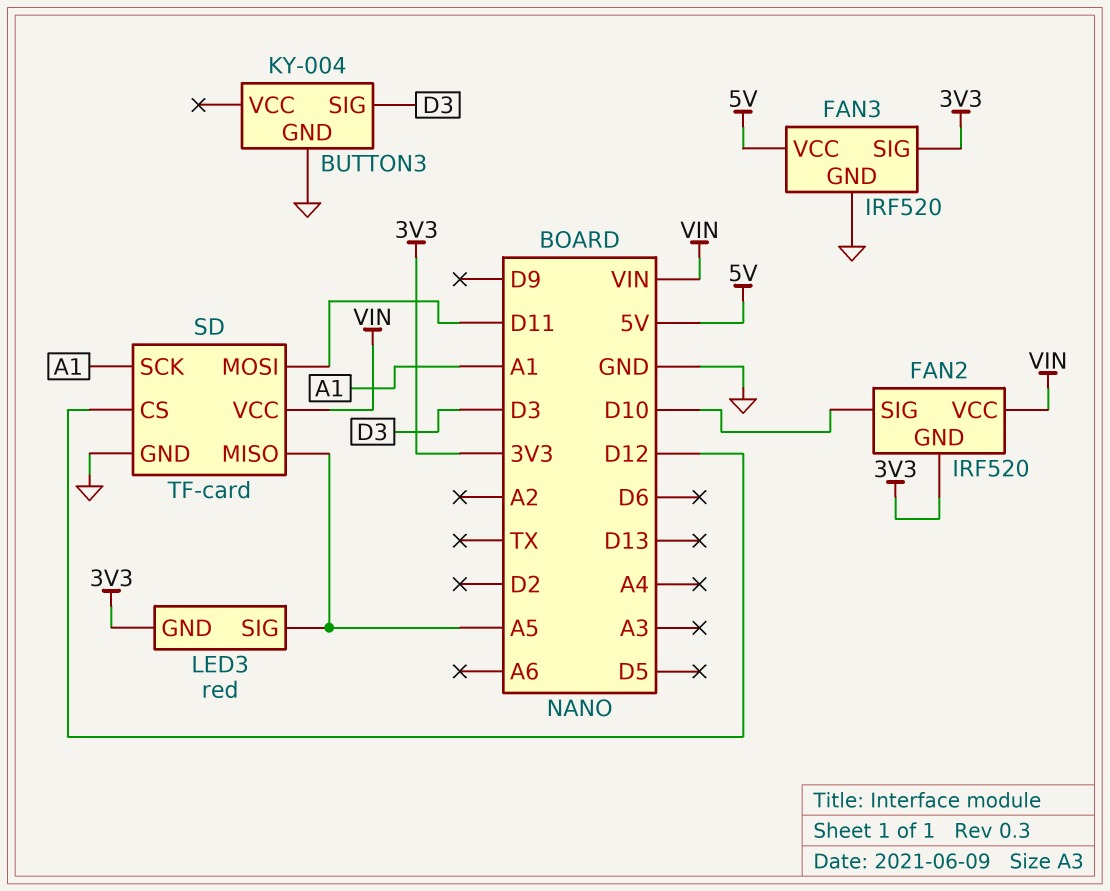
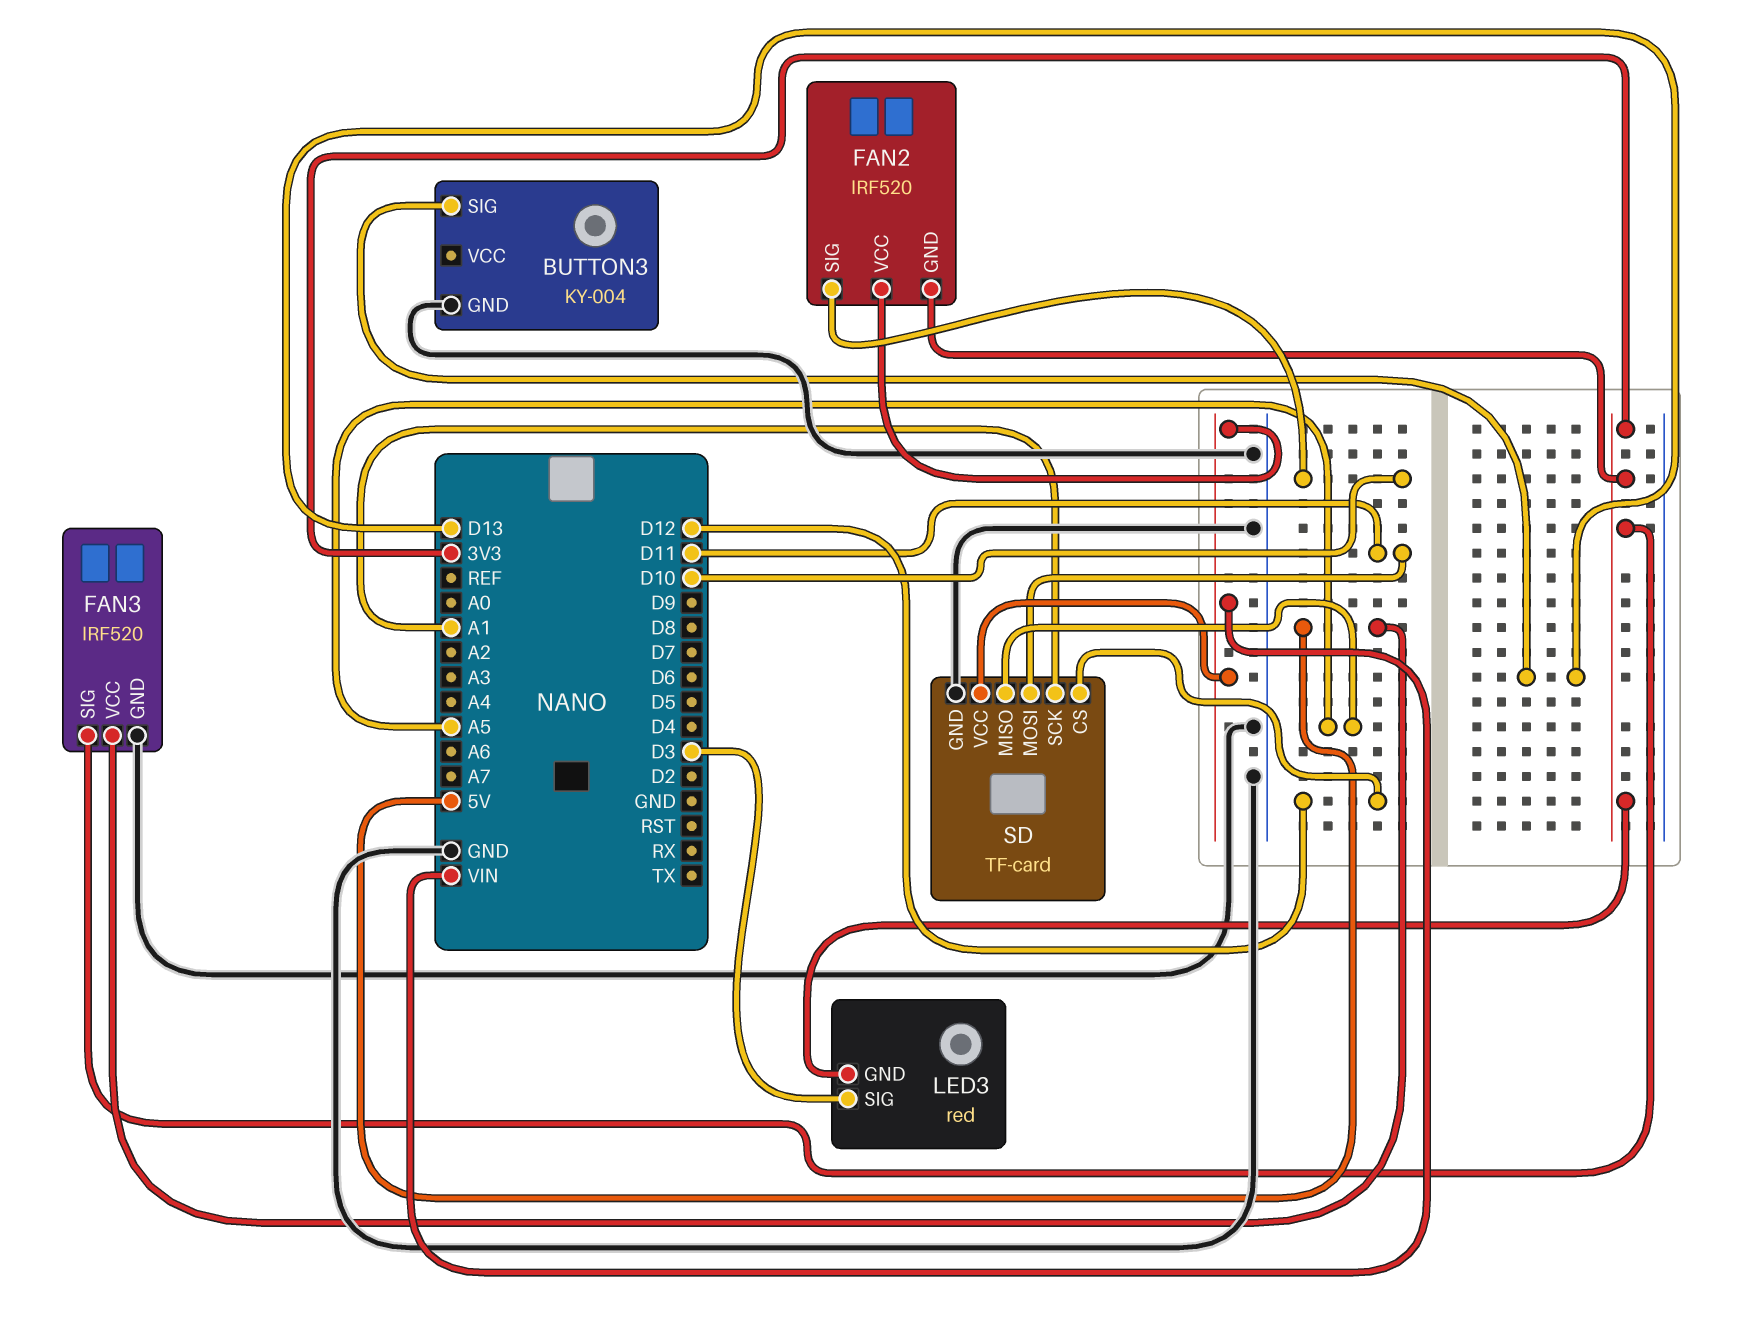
BUTTON3 pin SIG: D3 -> D13
LED3 pin SIG: A5 -> D3

